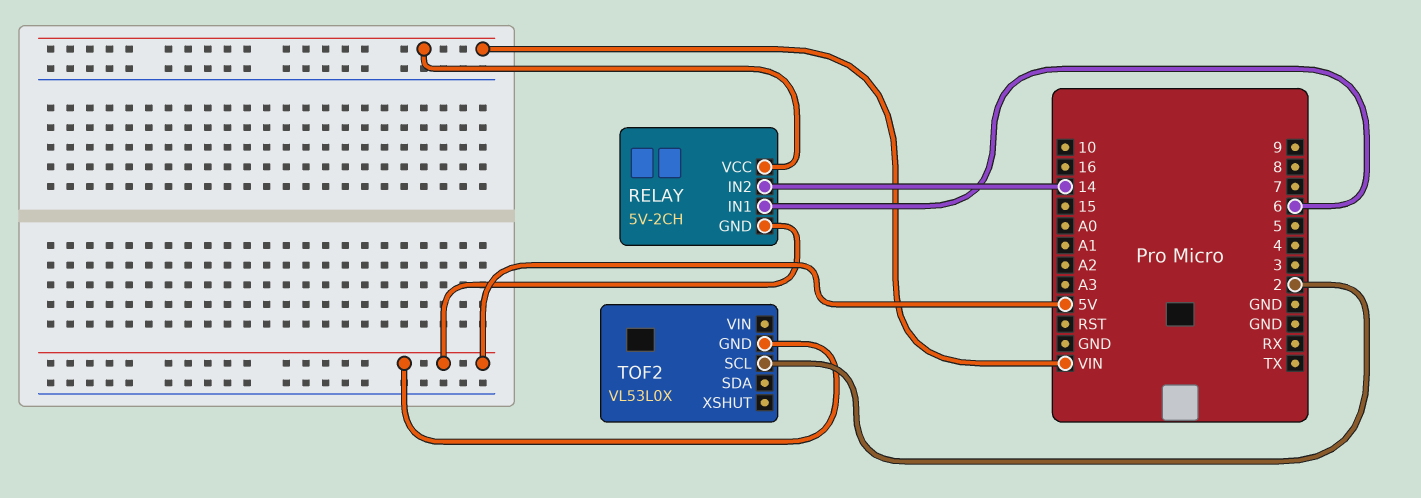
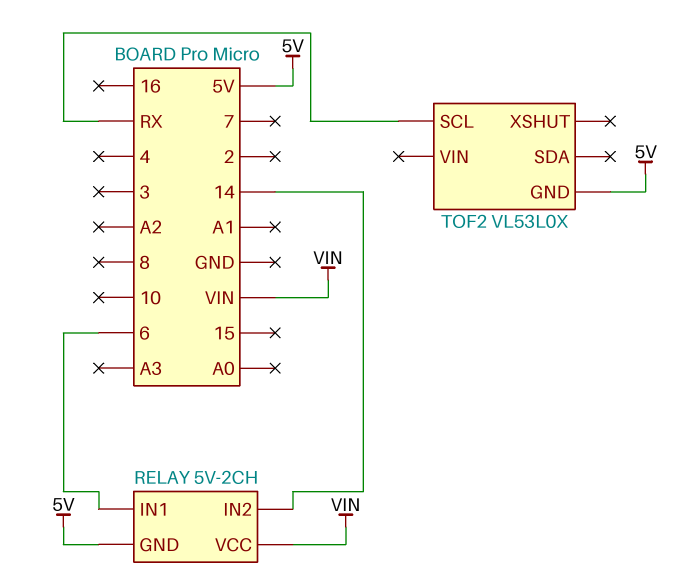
TOF2 pin SCL: 2 -> RX

